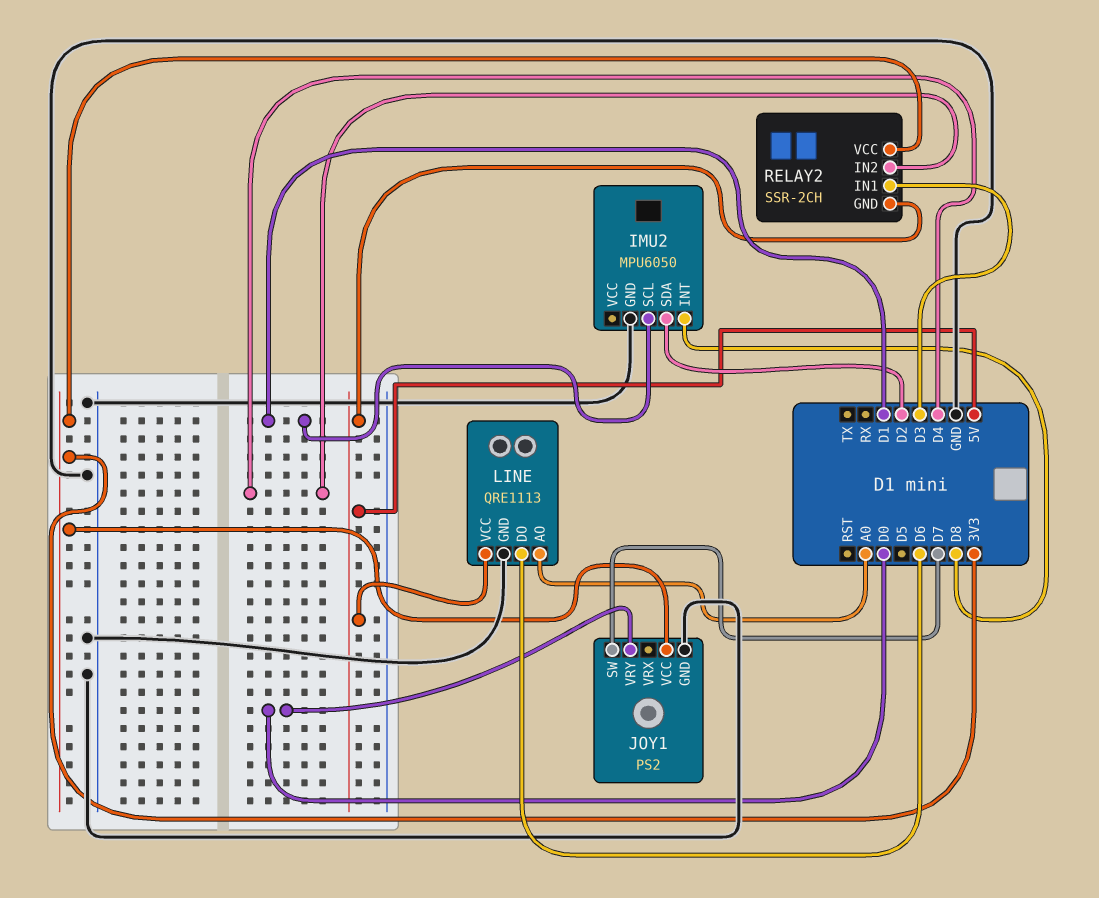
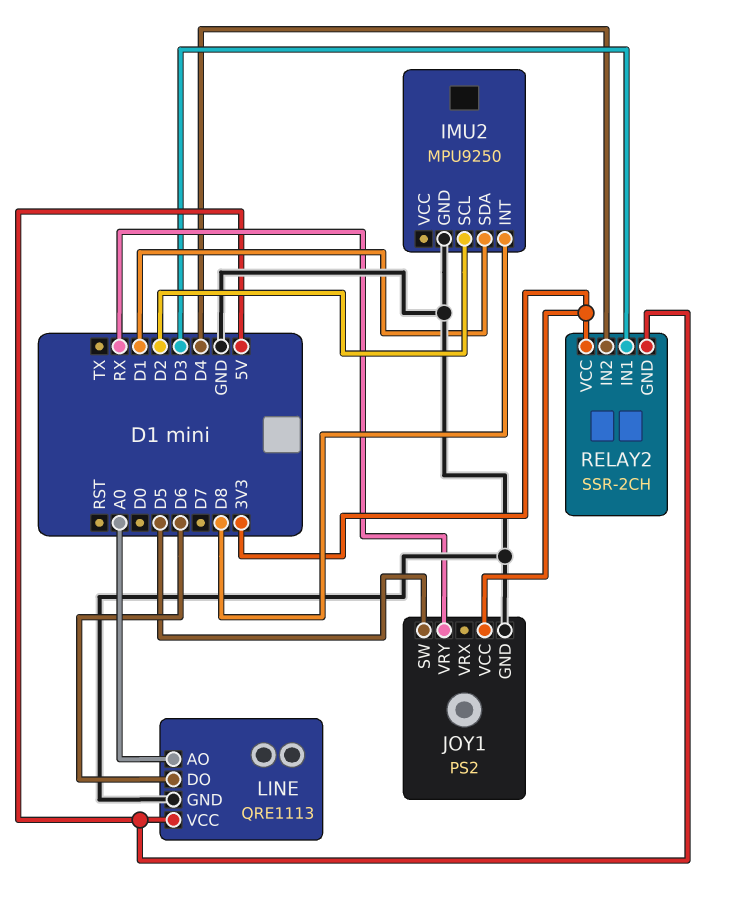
IMU2: MPU6050 -> MPU9250
IMU2 pin SCL: D1 -> D2
IMU2 pin SDA: D2 -> D1
JOY1 pin SW: D7 -> D5
JOY1 pin VRY: D0 -> RX

